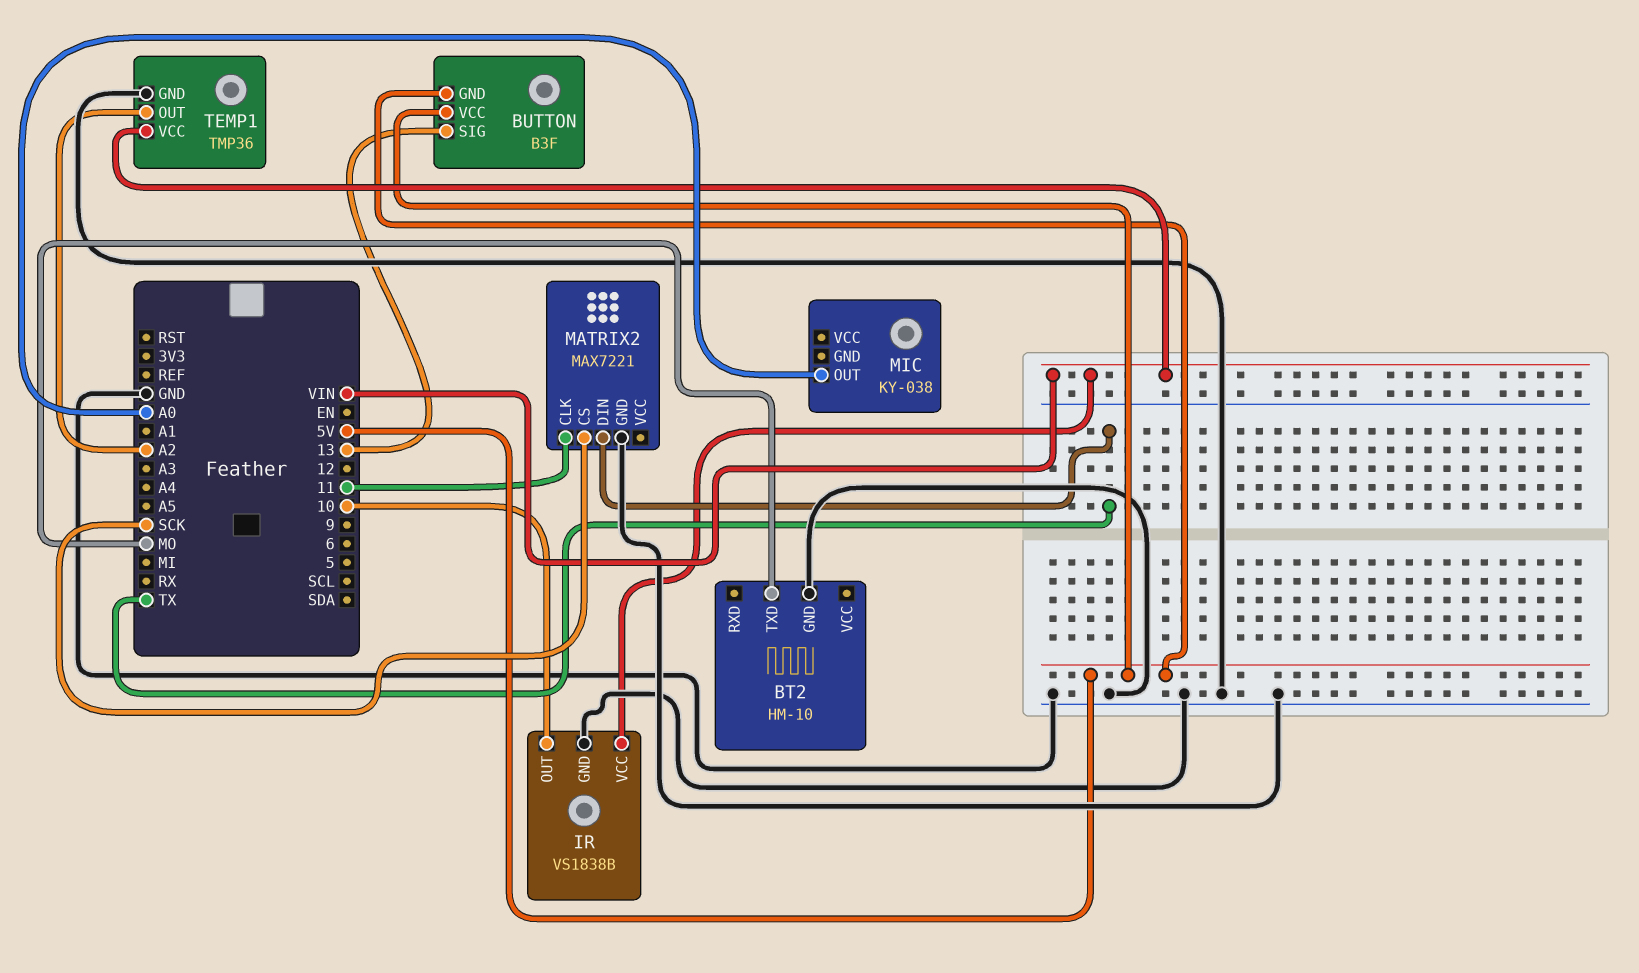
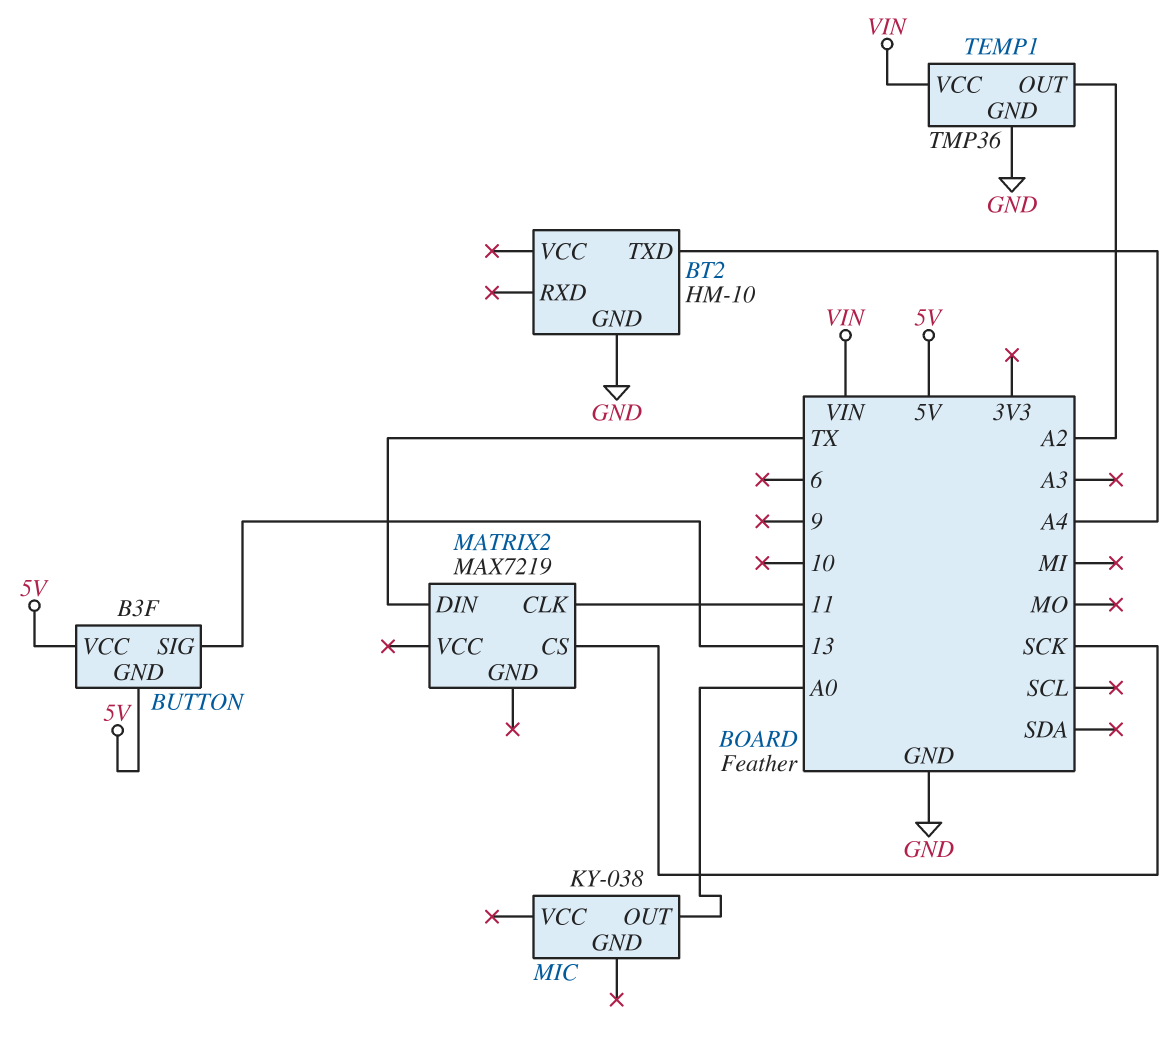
BT2 pin TXD: MO -> A4
IR: VS1838B -> none
IR pin GND: GND -> none
IR pin OUT: 10 -> none
IR pin VCC: VIN -> none
MATRIX2: MAX7221 -> MAX7219
MATRIX2 pin GND: GND -> none

